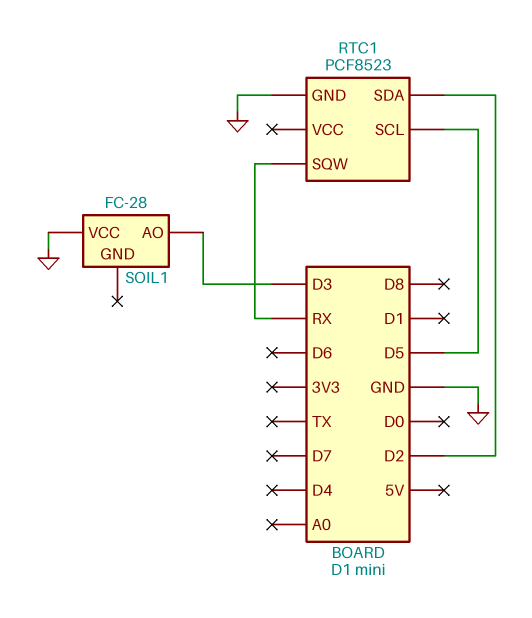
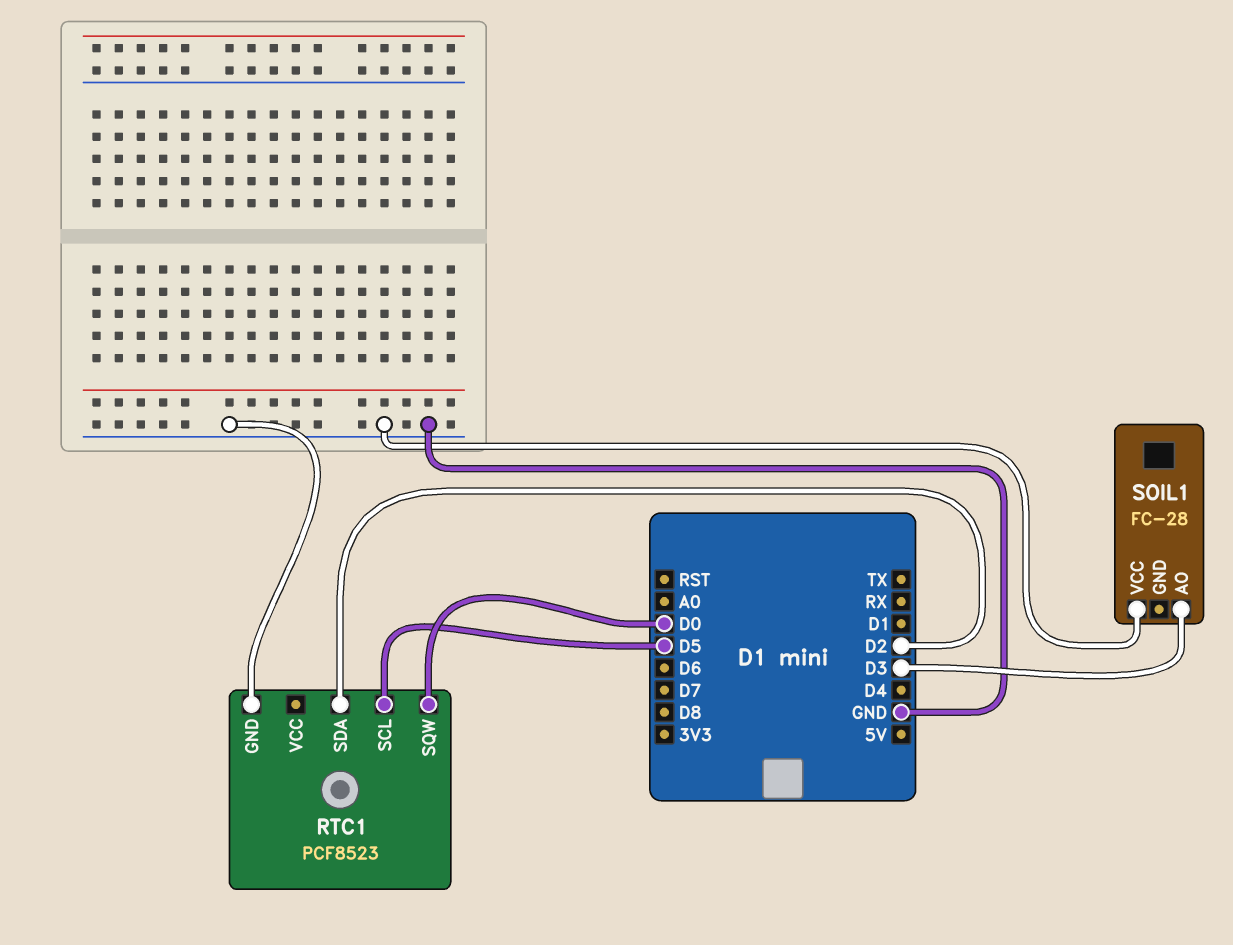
RTC1 pin SQW: RX -> D0

